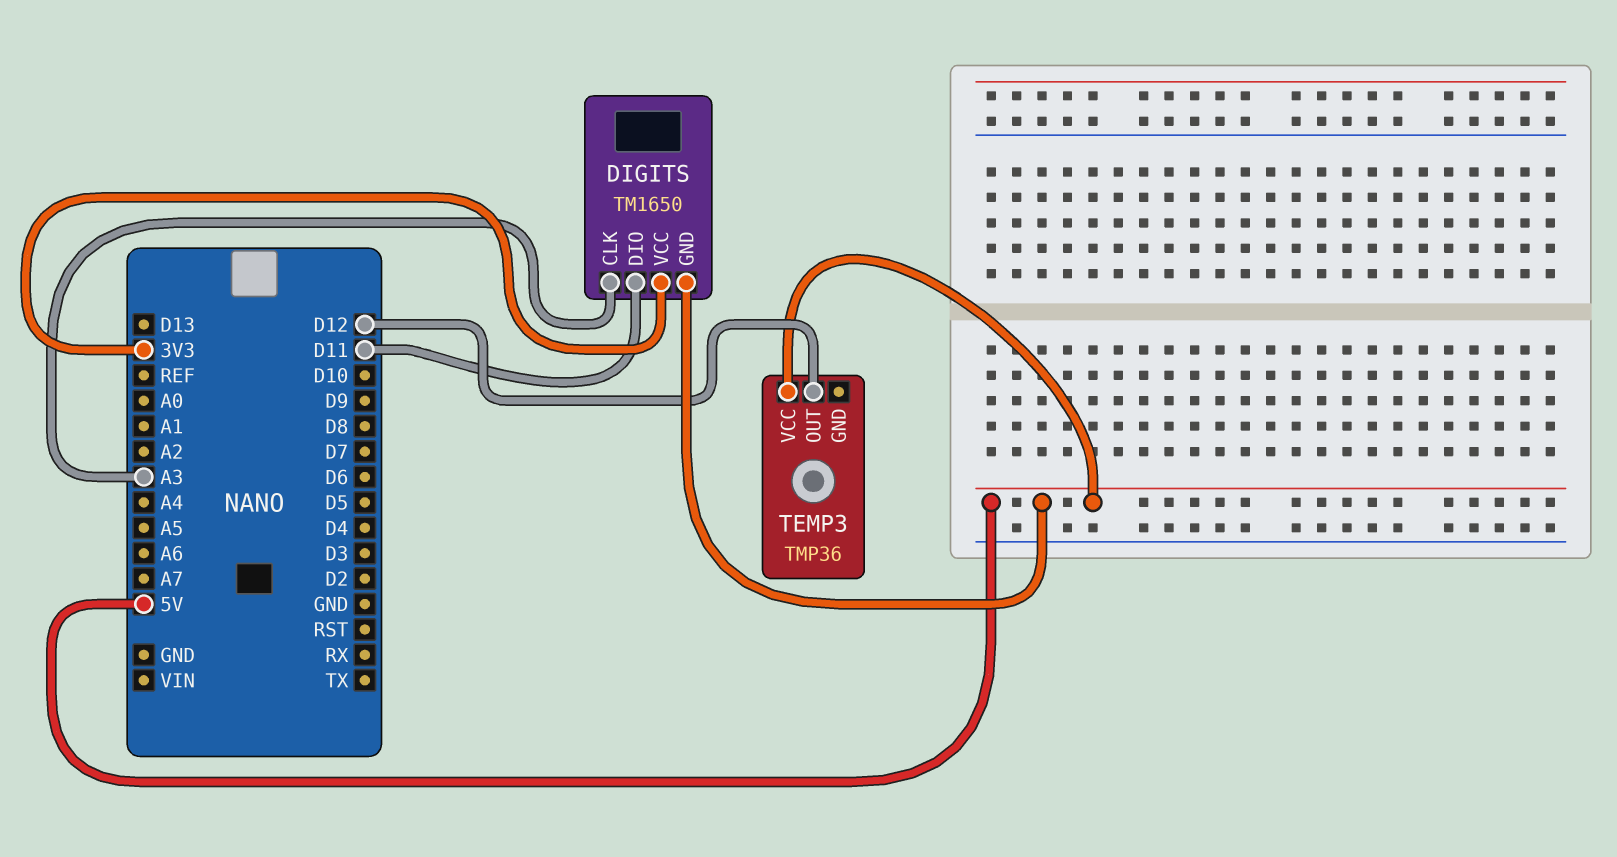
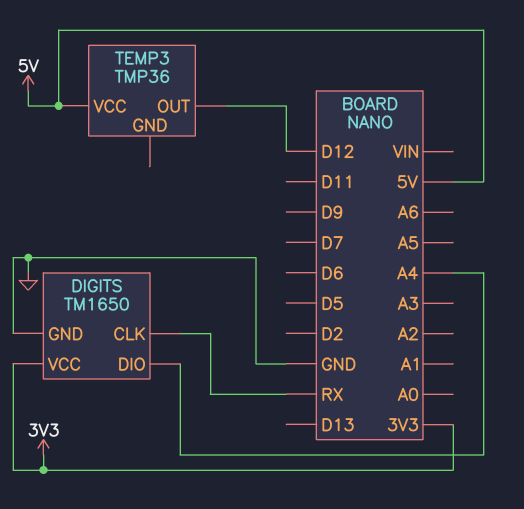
DIGITS pin CLK: A3 -> RX
DIGITS pin DIO: D11 -> A4
DIGITS pin GND: 5V -> GND

